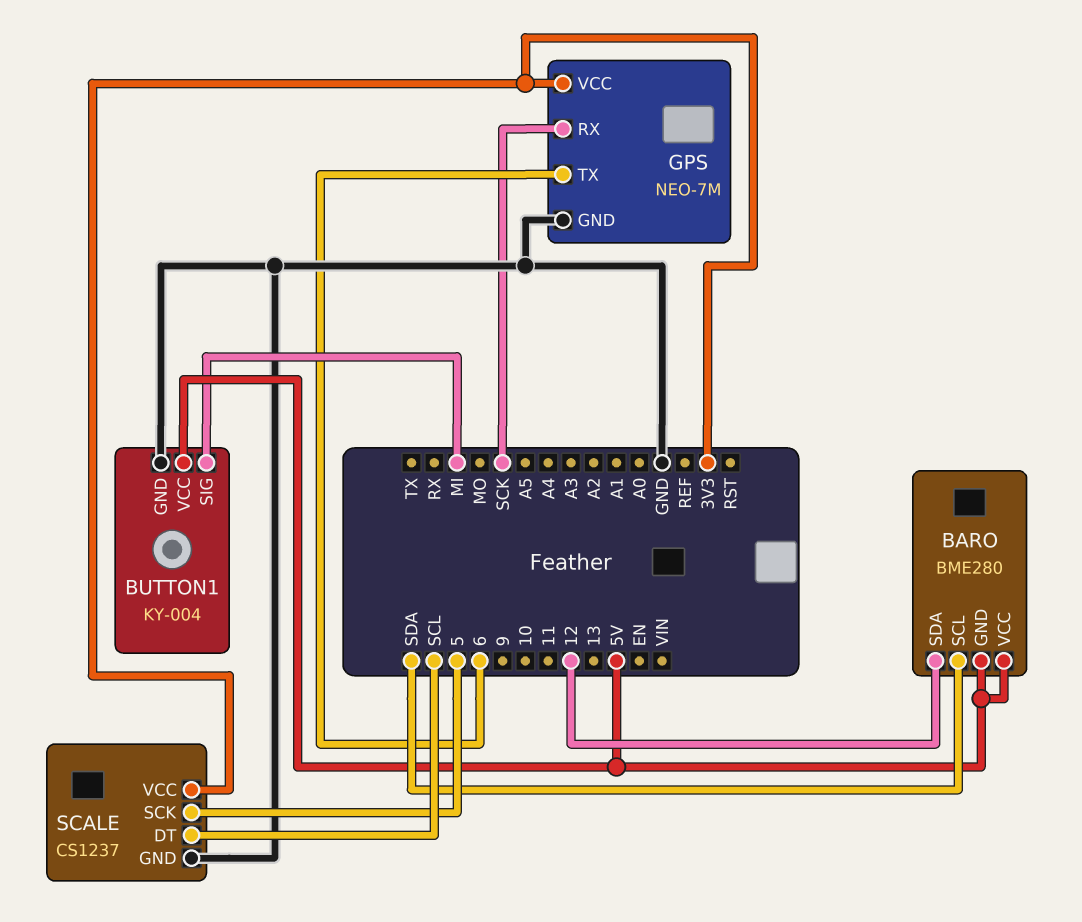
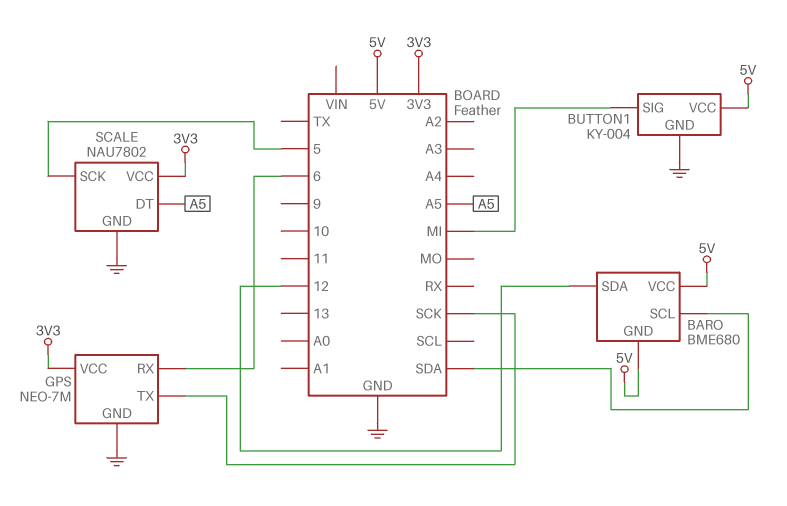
BARO: BME280 -> BME680
GPS pin RX: SCK -> 6
GPS pin TX: 6 -> SCK
SCALE: CS1237 -> NAU7802
SCALE pin DT: SCL -> A5

